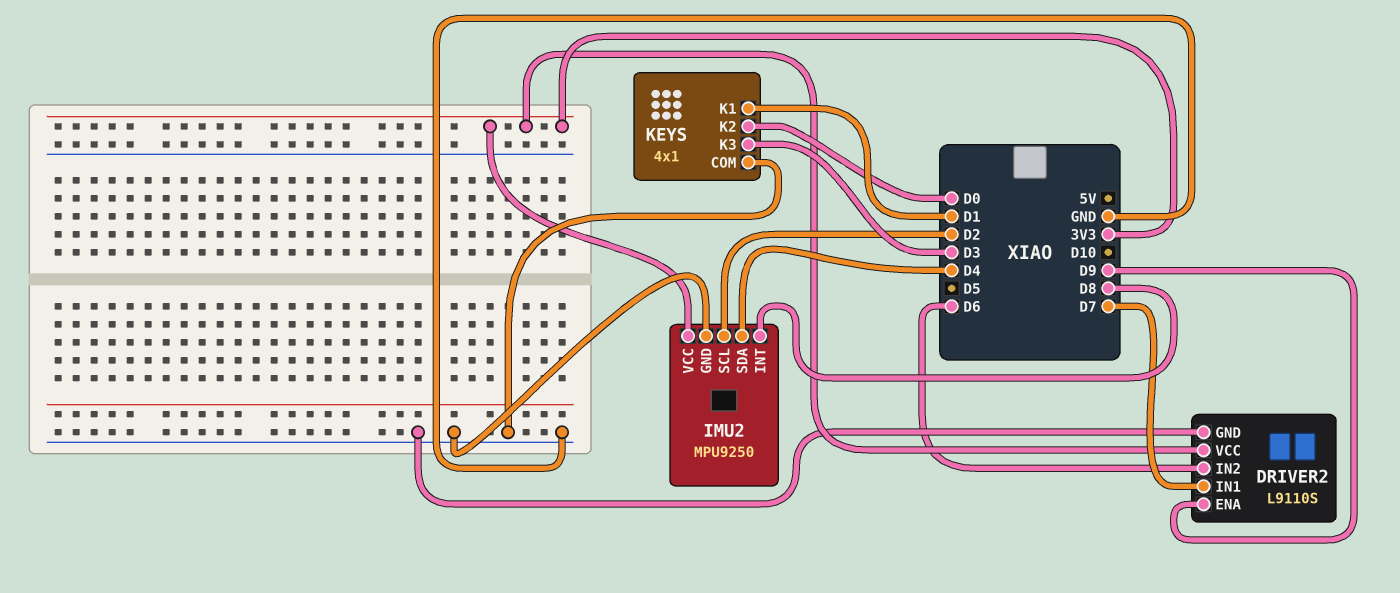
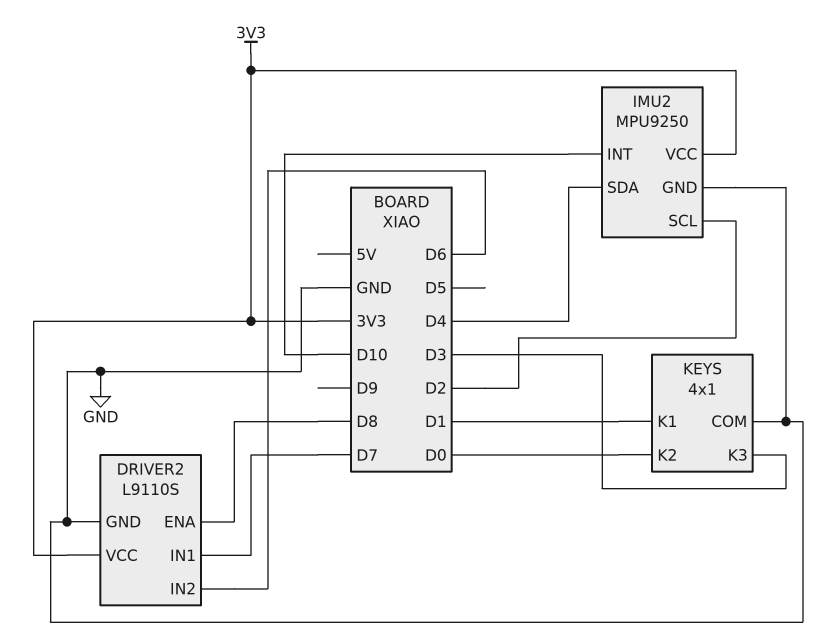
DRIVER2 pin ENA: D9 -> D8
IMU2 pin INT: D8 -> D10

